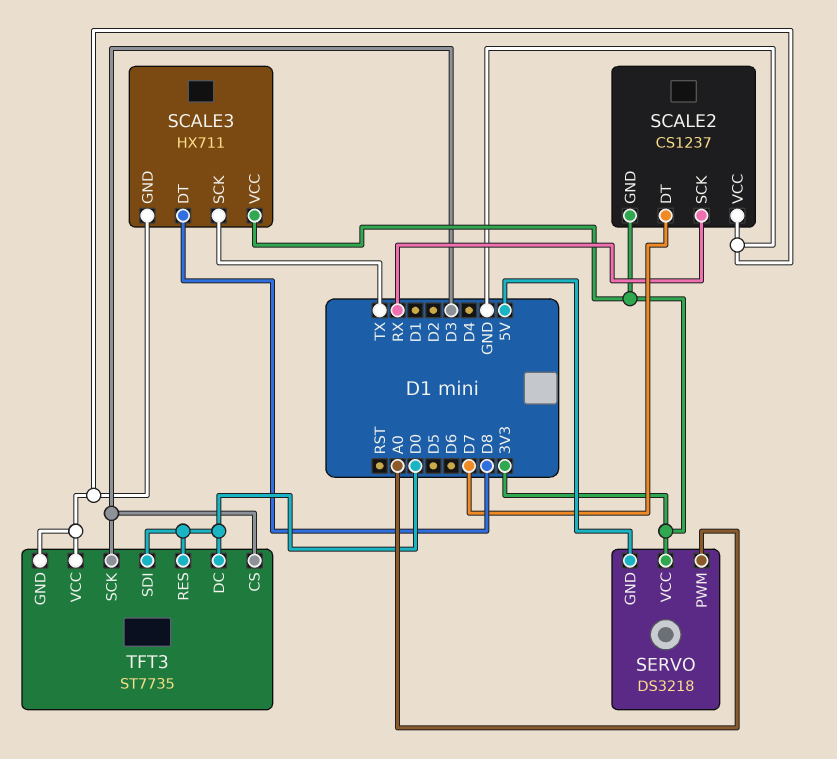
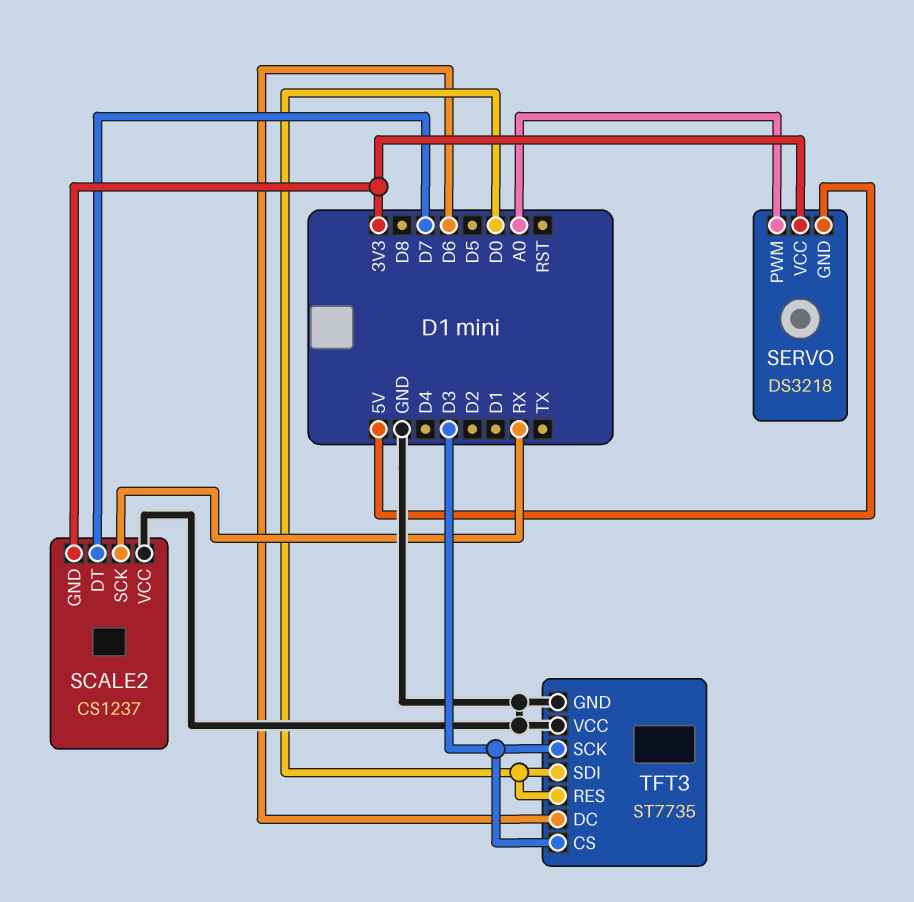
SCALE3: HX711 -> none
SCALE3 pin DT: D8 -> none
SCALE3 pin GND: GND -> none
SCALE3 pin SCK: TX -> none
SCALE3 pin VCC: 3V3 -> none
TFT3 pin DC: D0 -> D6

